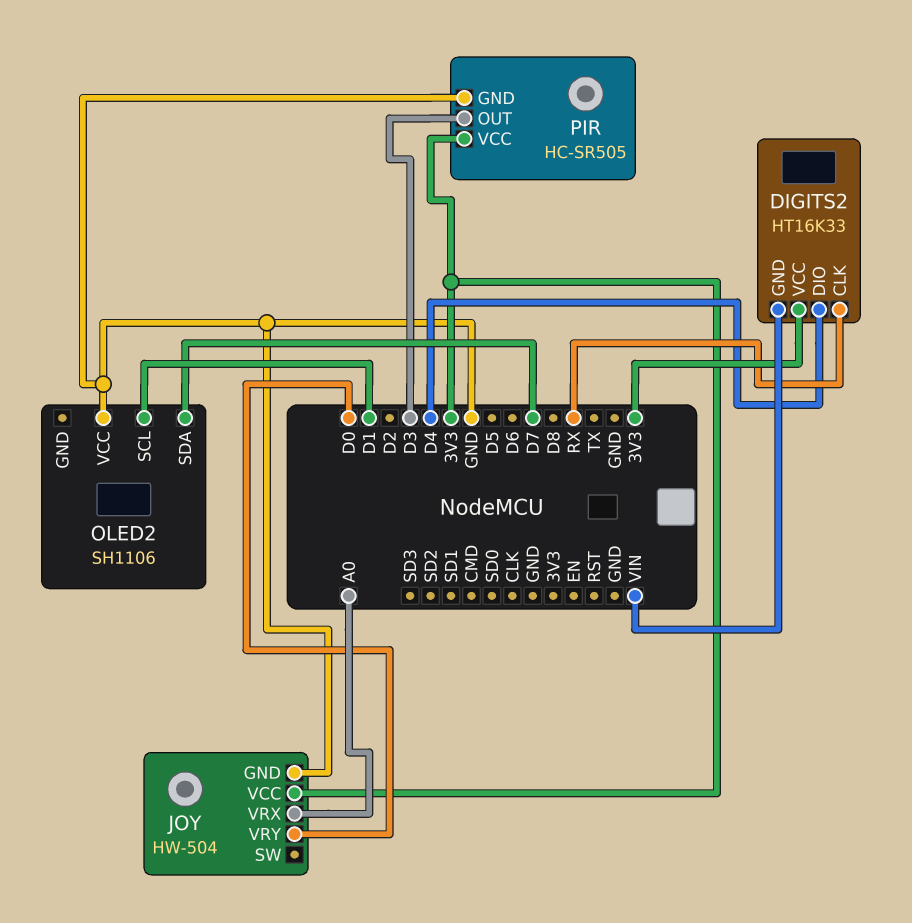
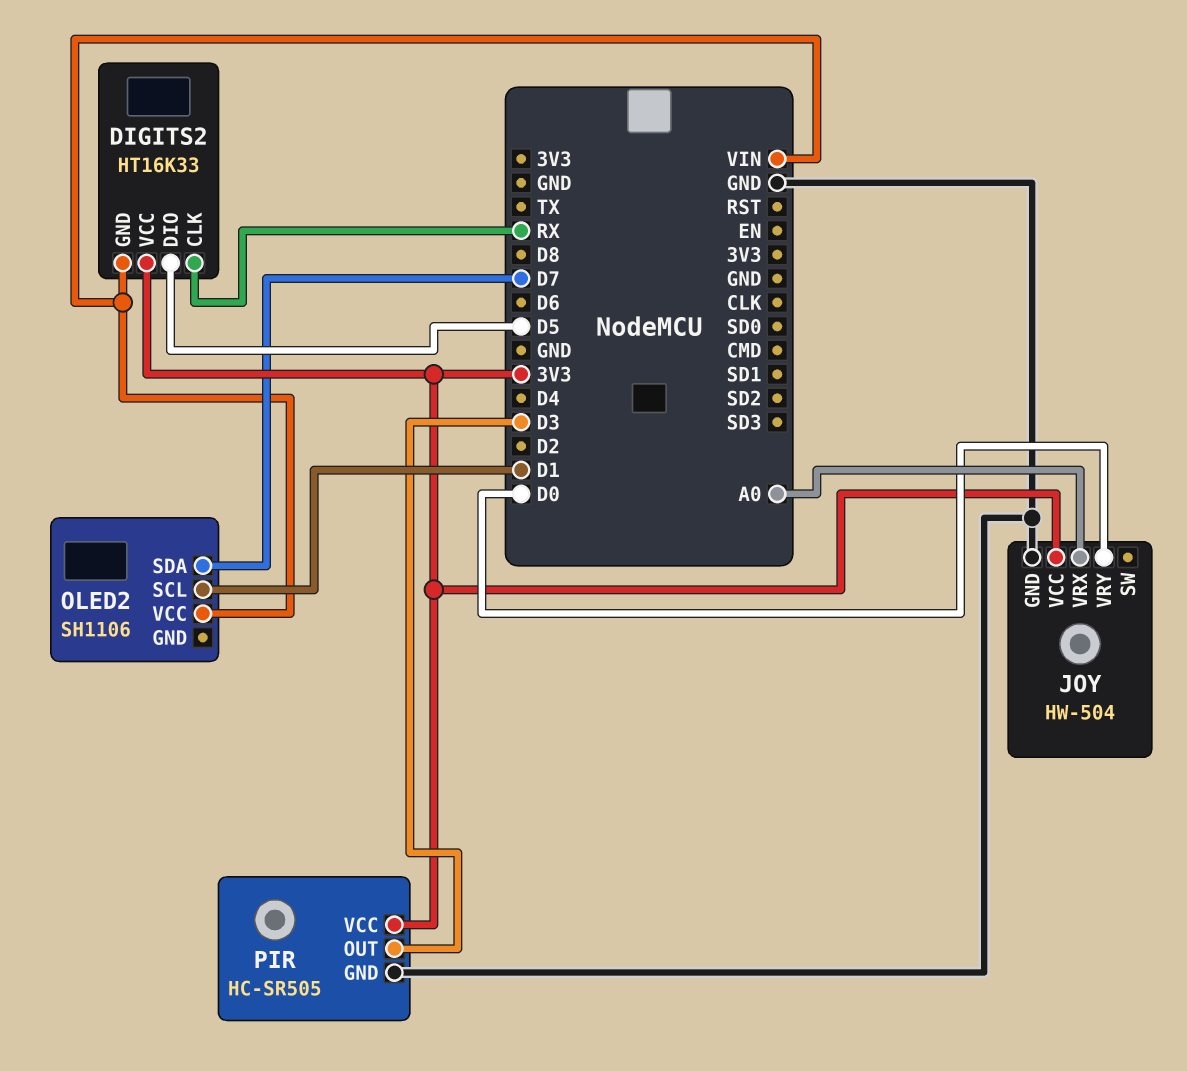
DIGITS2 pin DIO: D4 -> D5
OLED2 pin VCC: GND -> VIN

